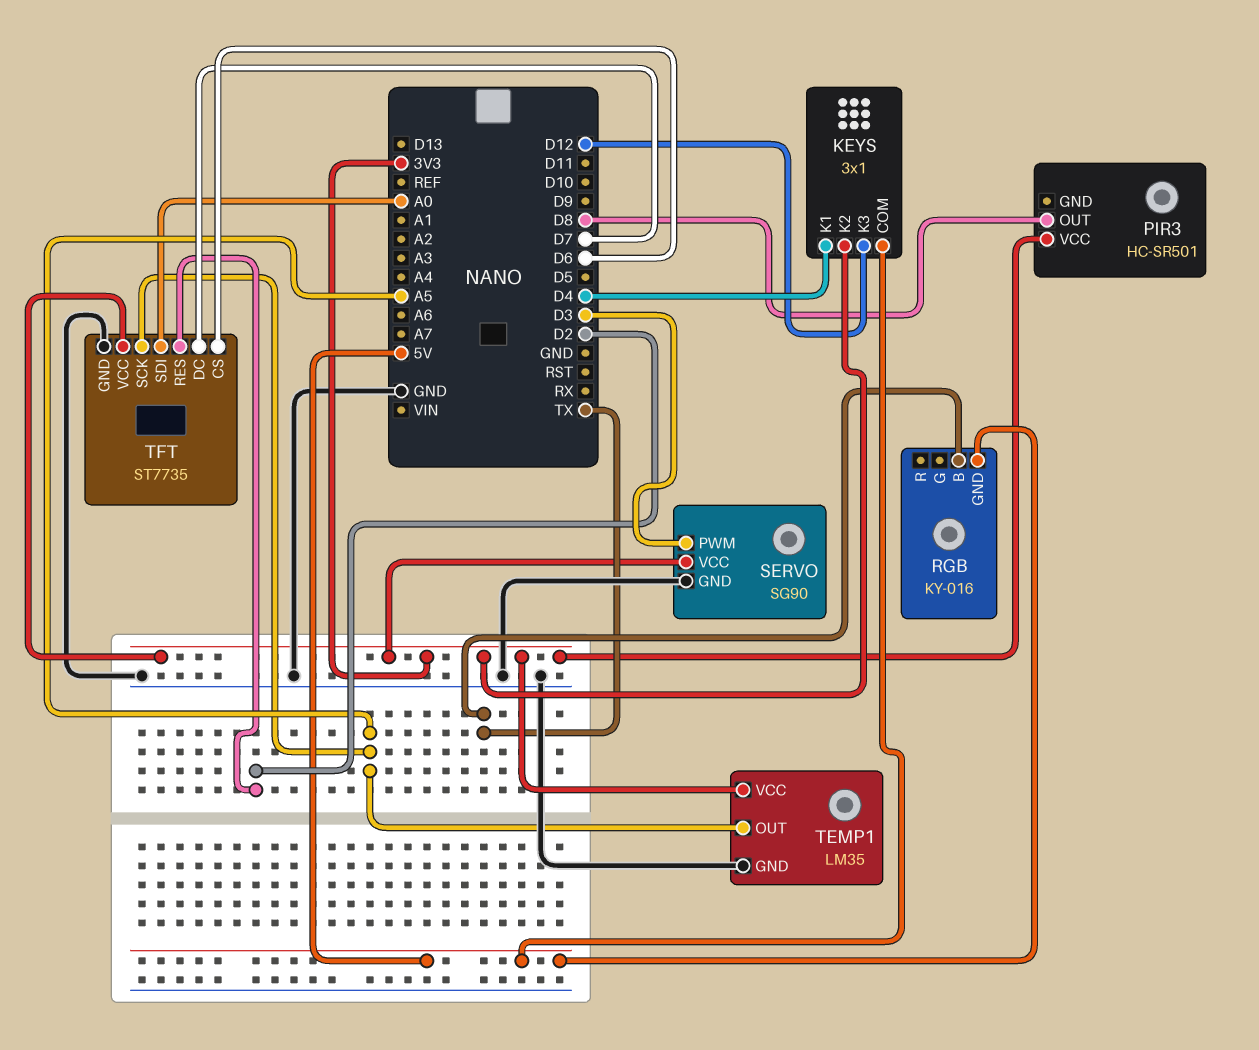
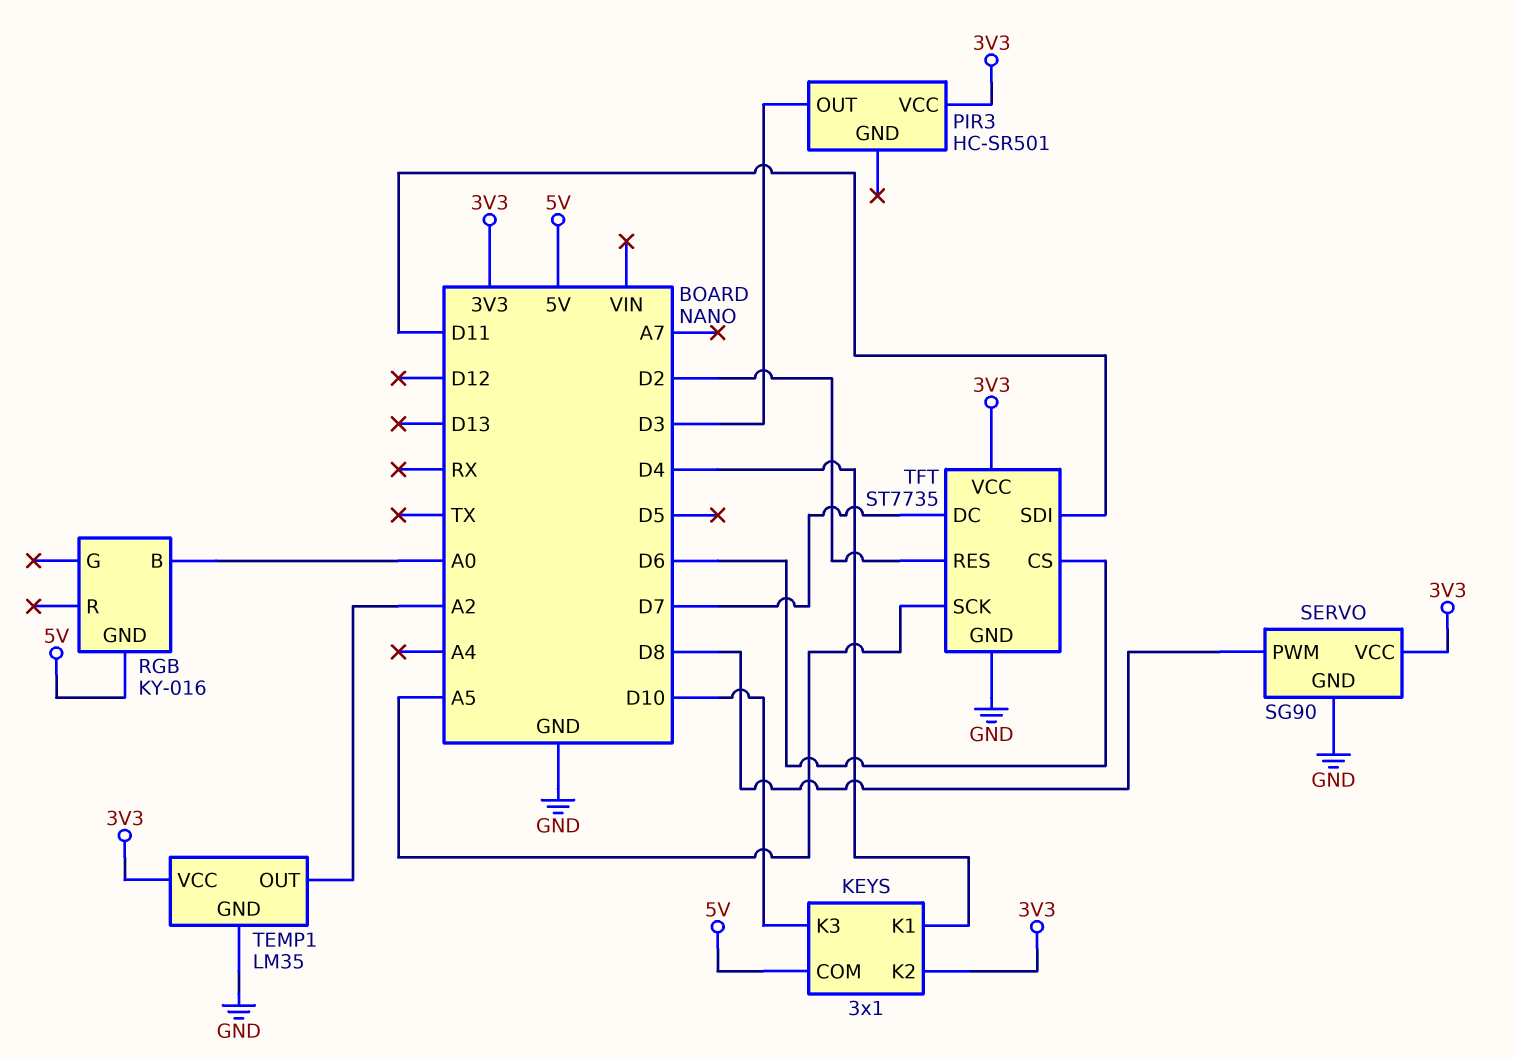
KEYS pin K3: D12 -> D10
PIR3 pin OUT: D8 -> D3
RGB pin B: TX -> A0
SERVO pin PWM: D3 -> D8
TEMP1 pin OUT: A5 -> A2
TFT pin SDI: A0 -> D11

